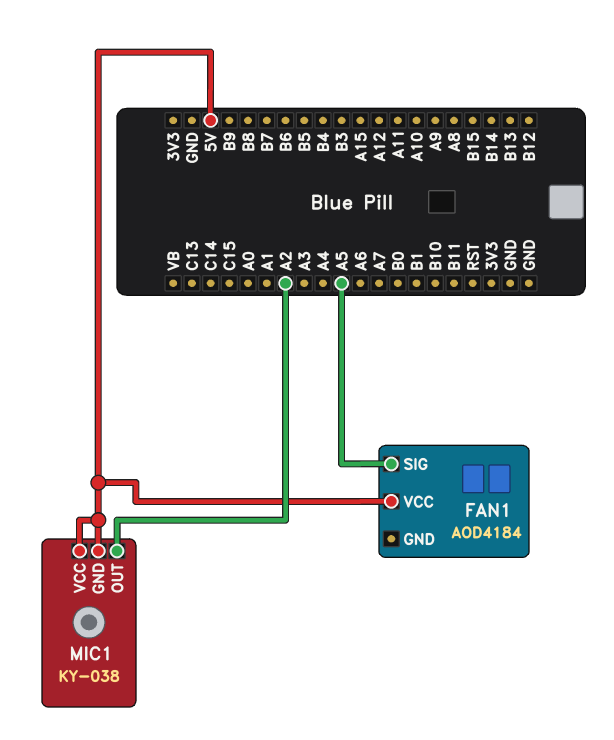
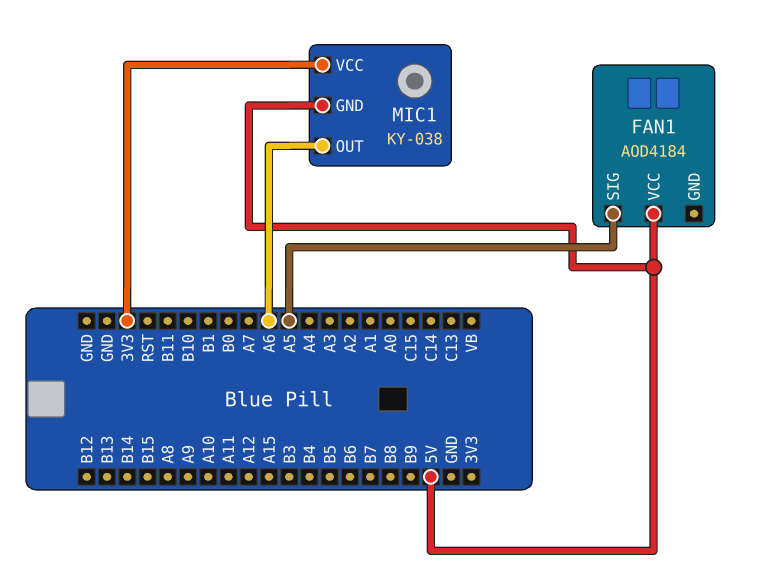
MIC1 pin OUT: A2 -> A6
MIC1 pin VCC: 5V -> 3V3

